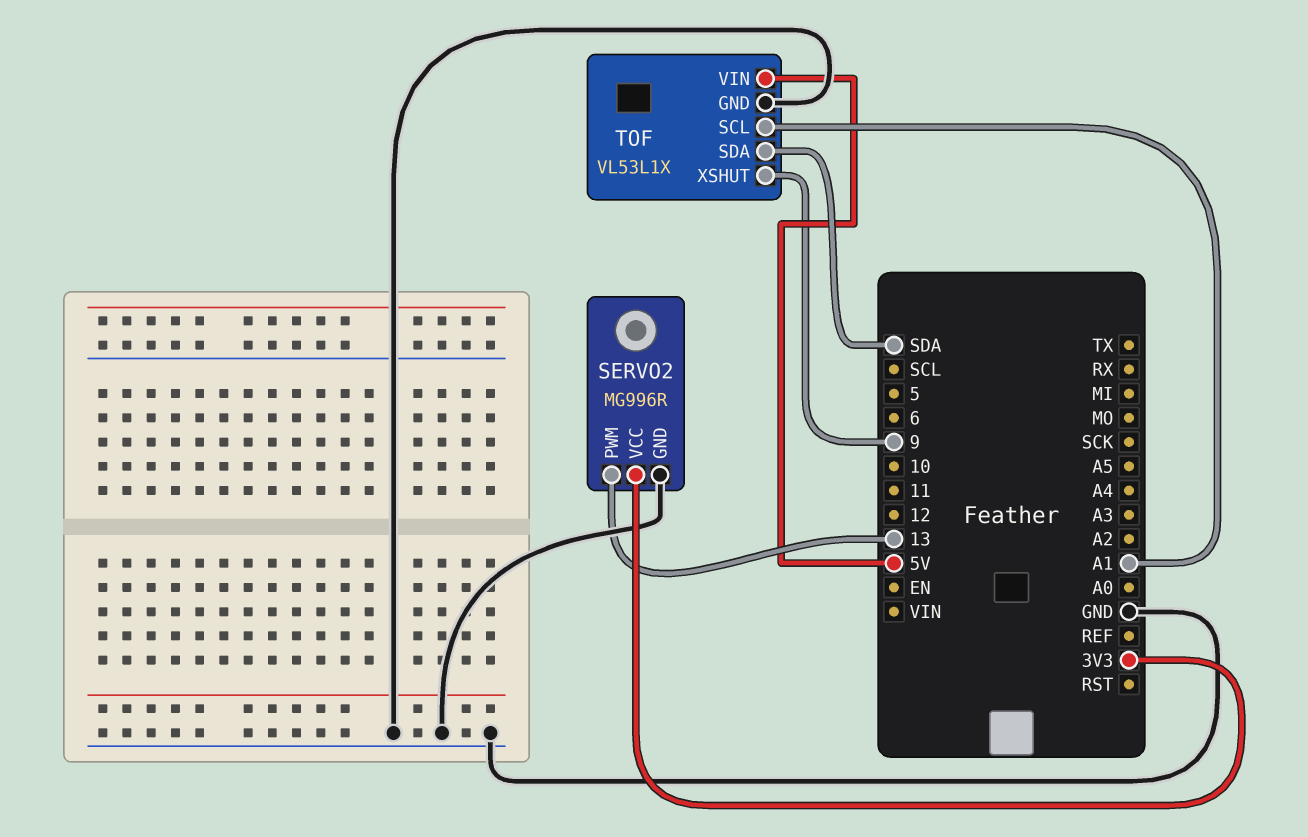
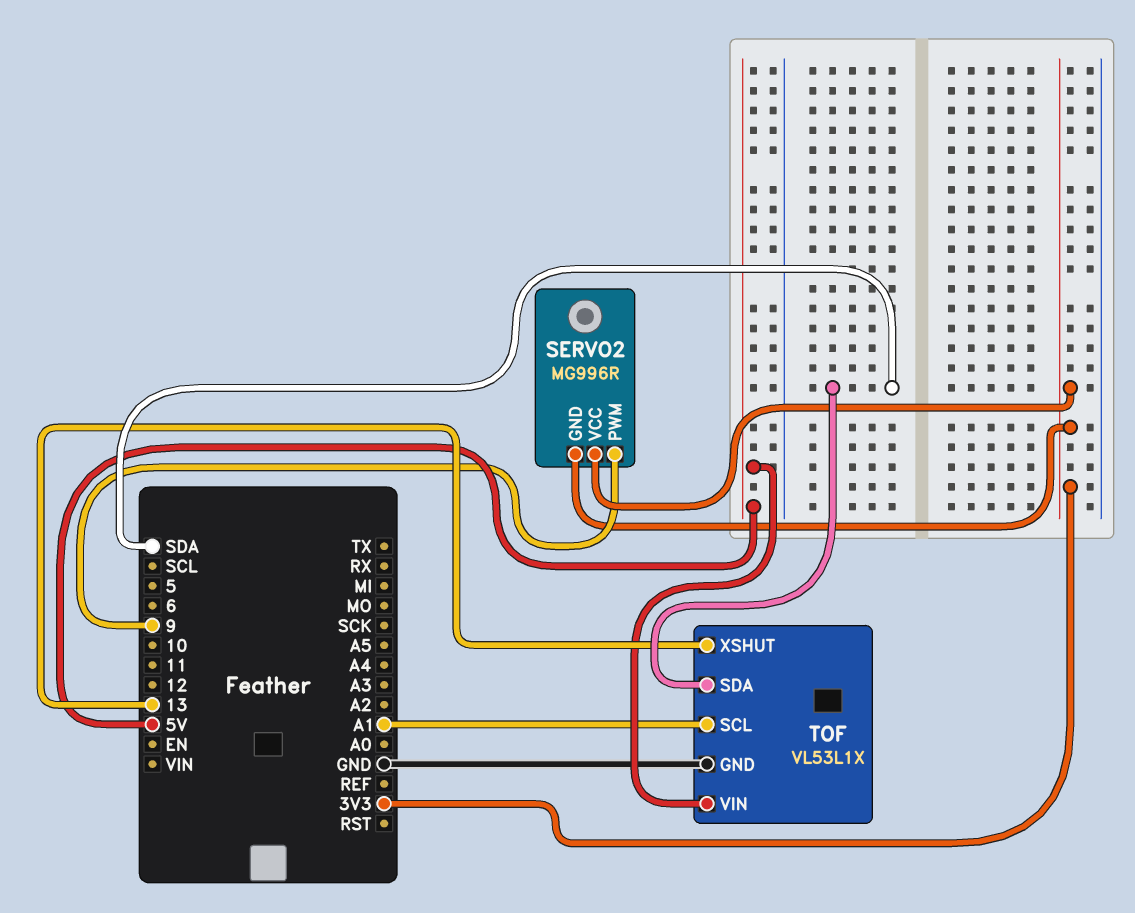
SERVO2 pin GND: GND -> 3V3
SERVO2 pin PWM: 13 -> 9
TOF pin XSHUT: 9 -> 13

